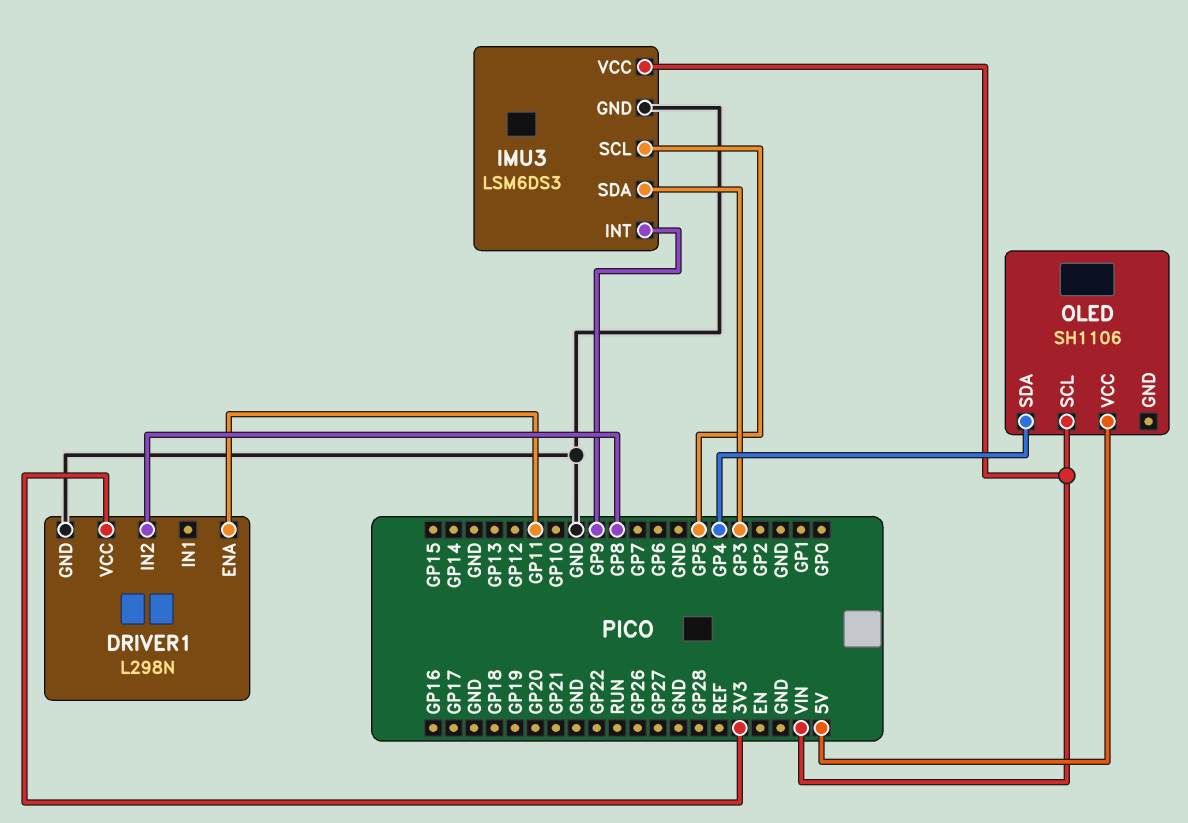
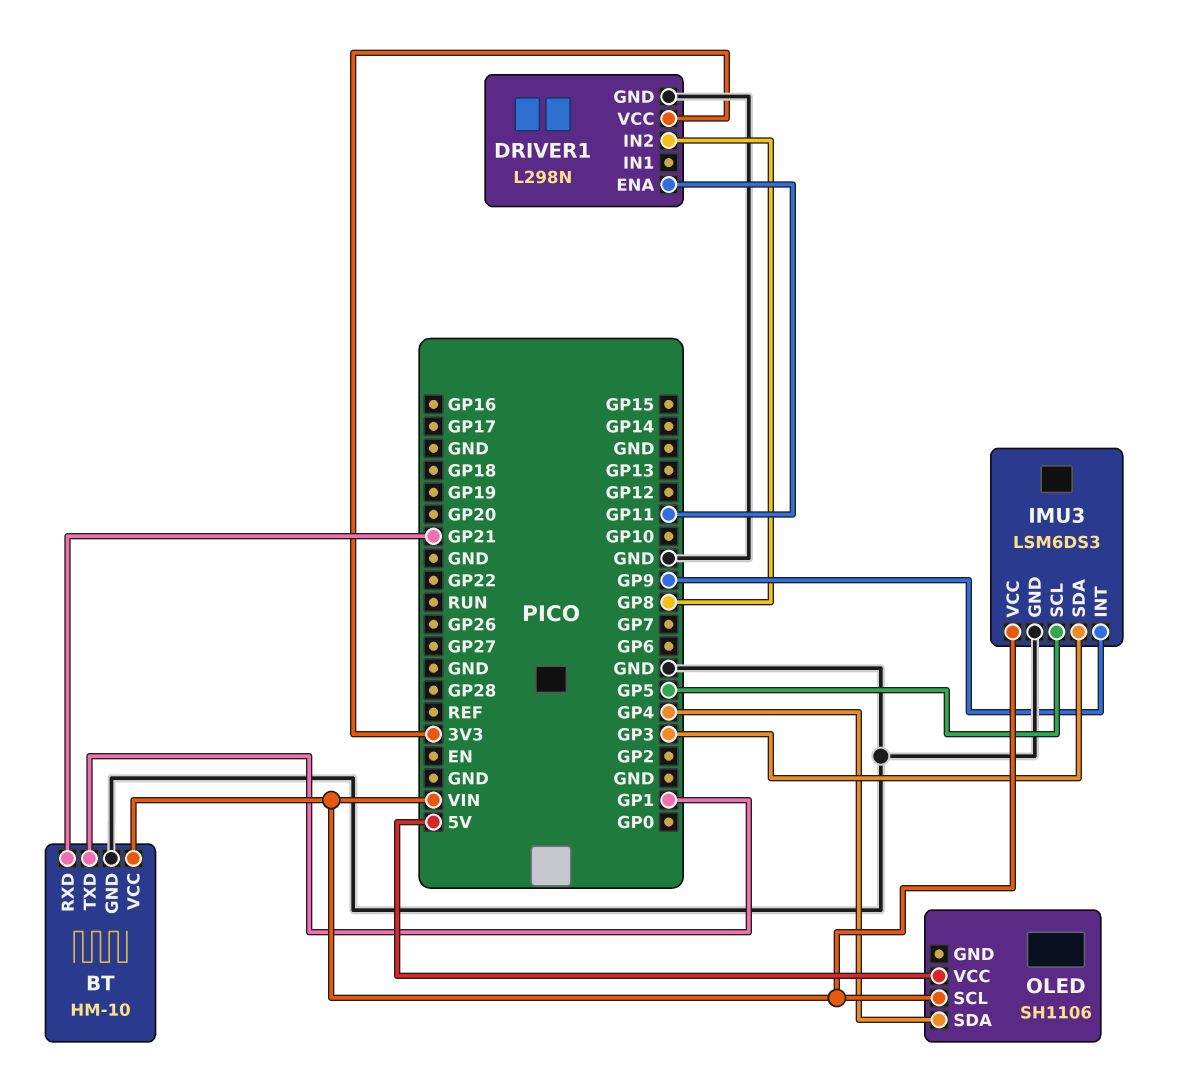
BT: none -> HM-10
BT pin GND: none -> GND
BT pin RXD: none -> GP21
BT pin TXD: none -> GP1
BT pin VCC: none -> VIN

